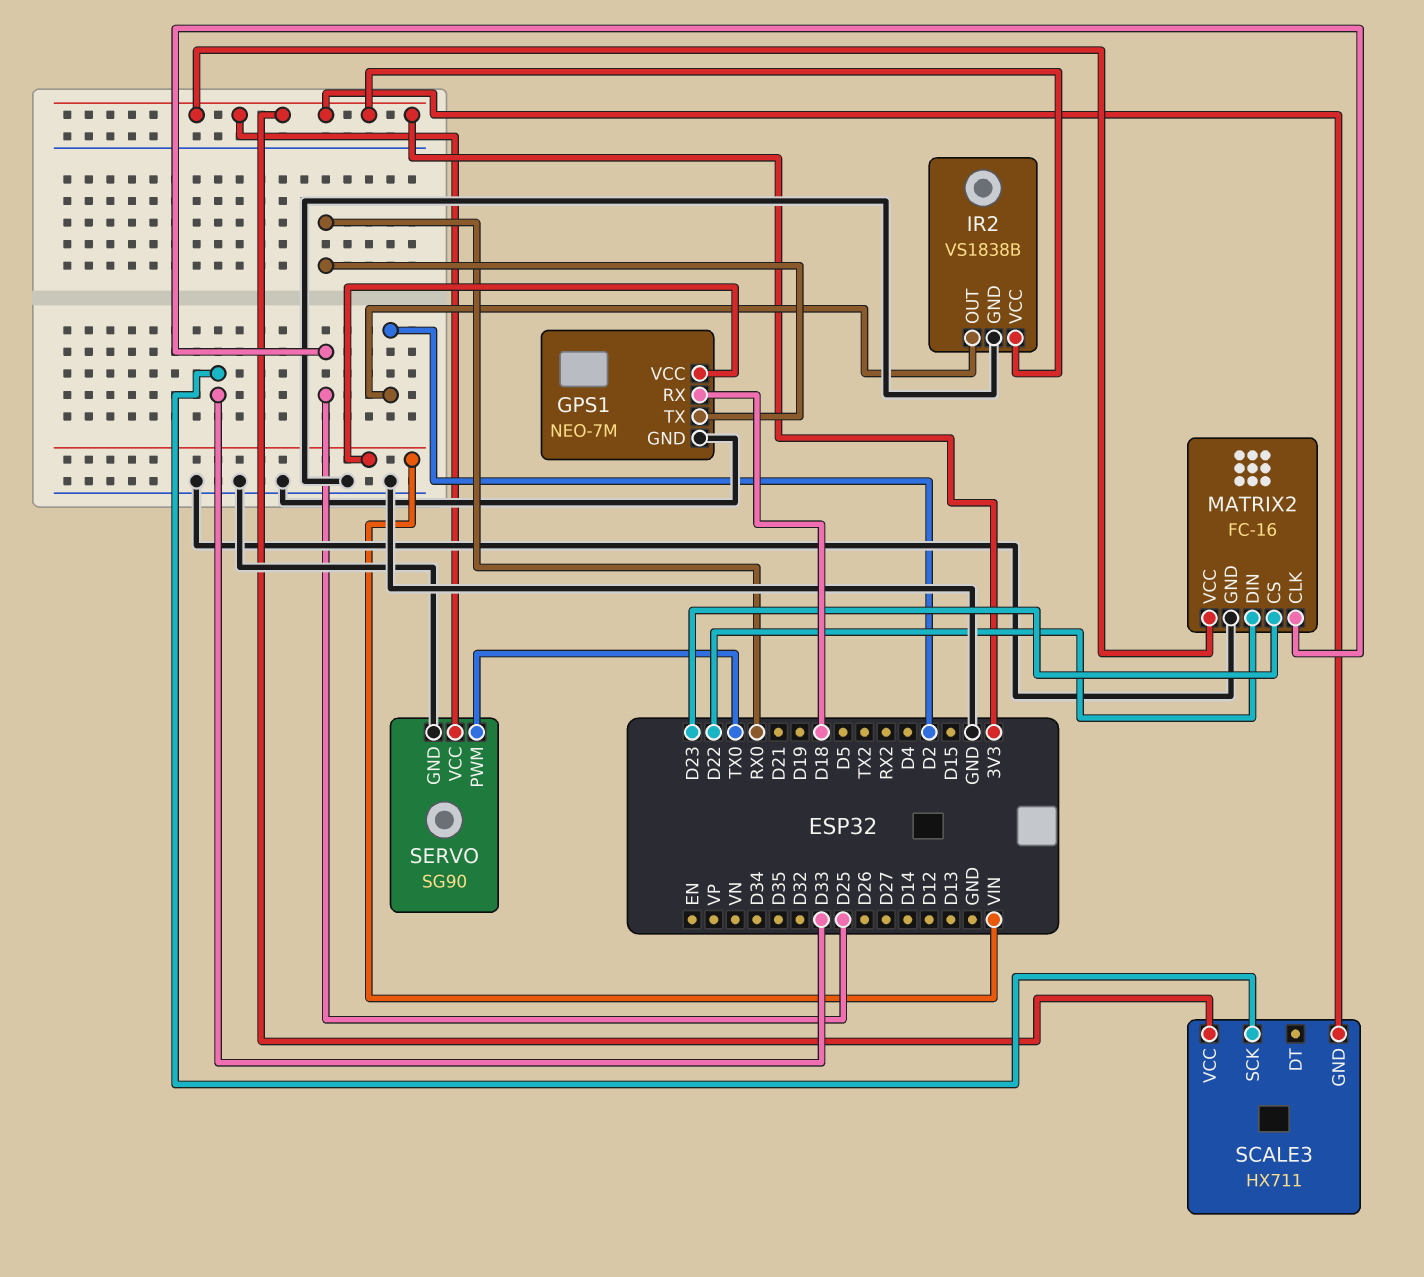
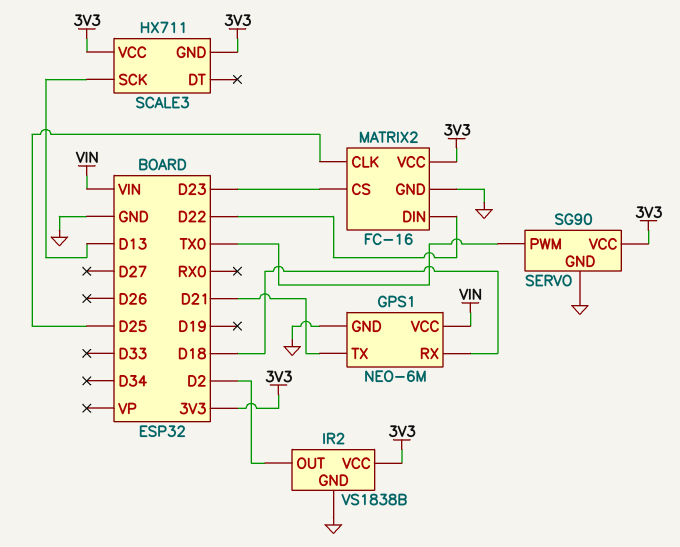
GPS1: NEO-7M -> NEO-6M
GPS1 pin TX: RX0 -> D21
SCALE3 pin SCK: D33 -> D13

